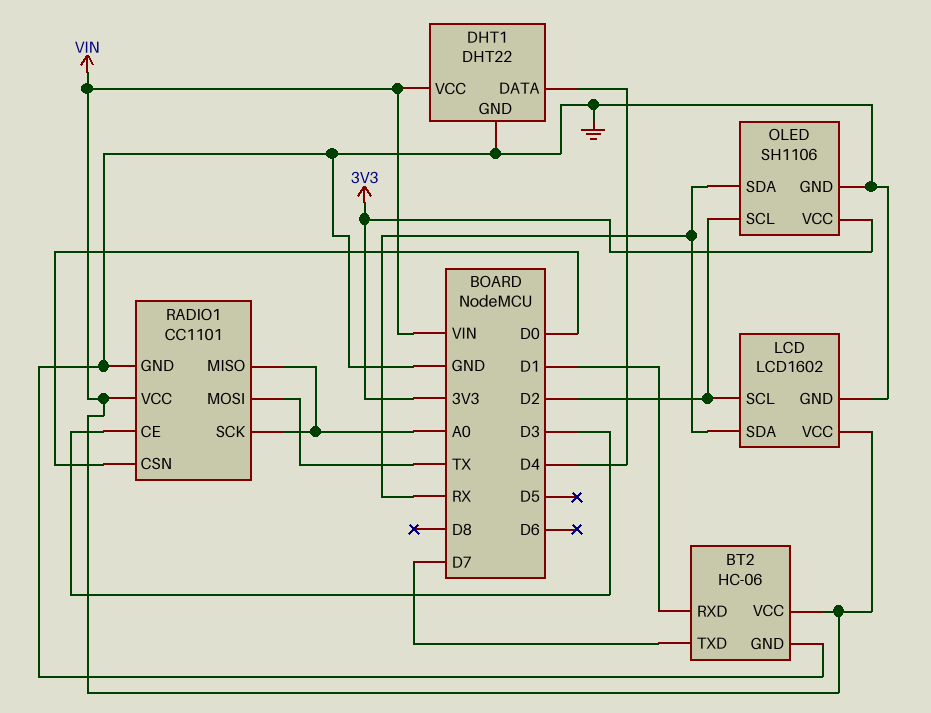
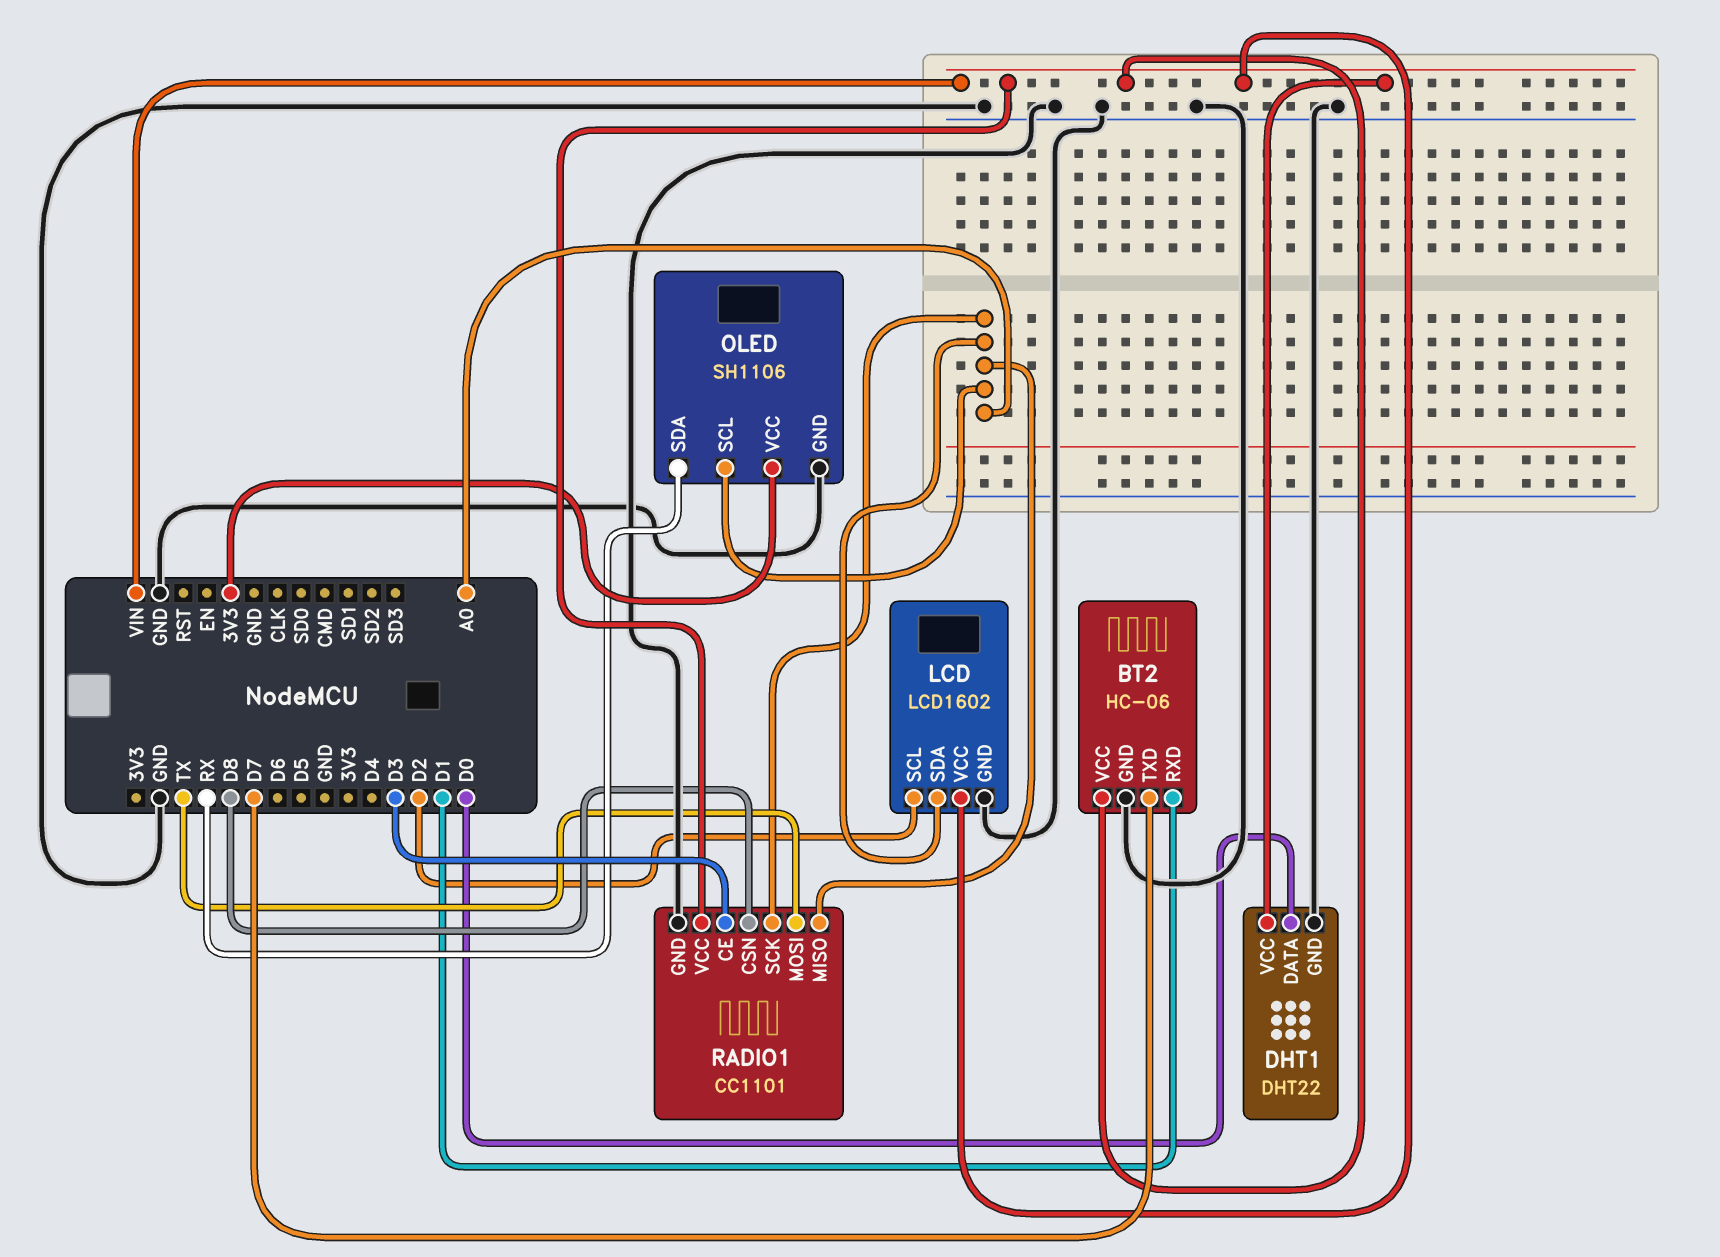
DHT1 pin DATA: D4 -> D0
LCD pin SDA: RX -> A0
OLED pin SCL: D2 -> A0
RADIO1 pin CSN: D0 -> D8

